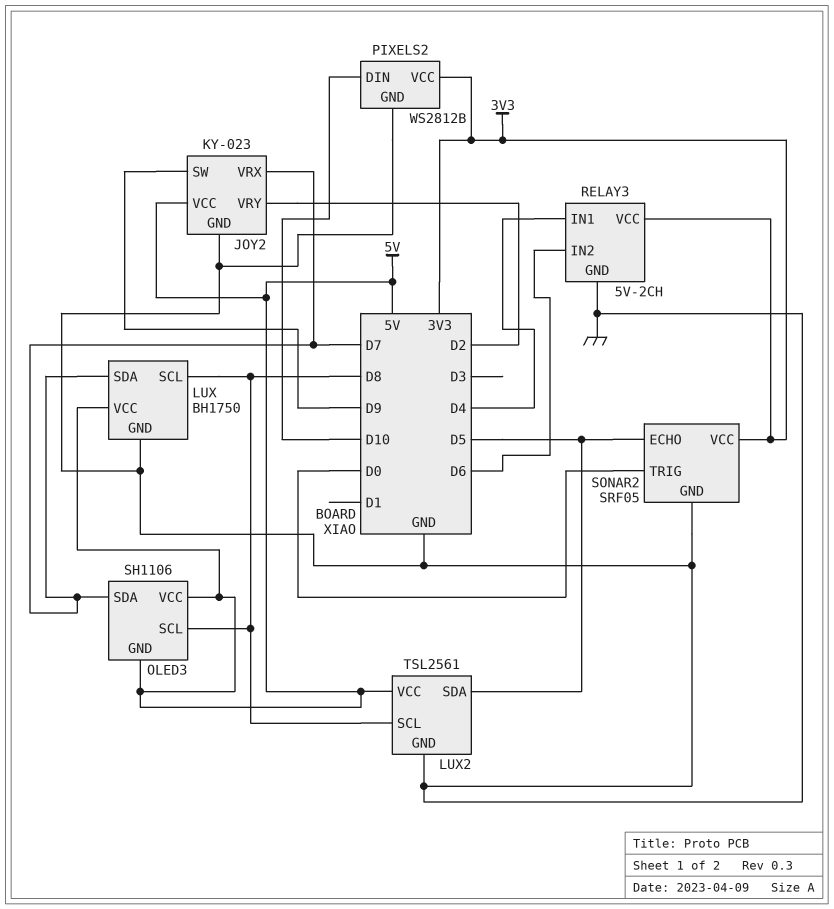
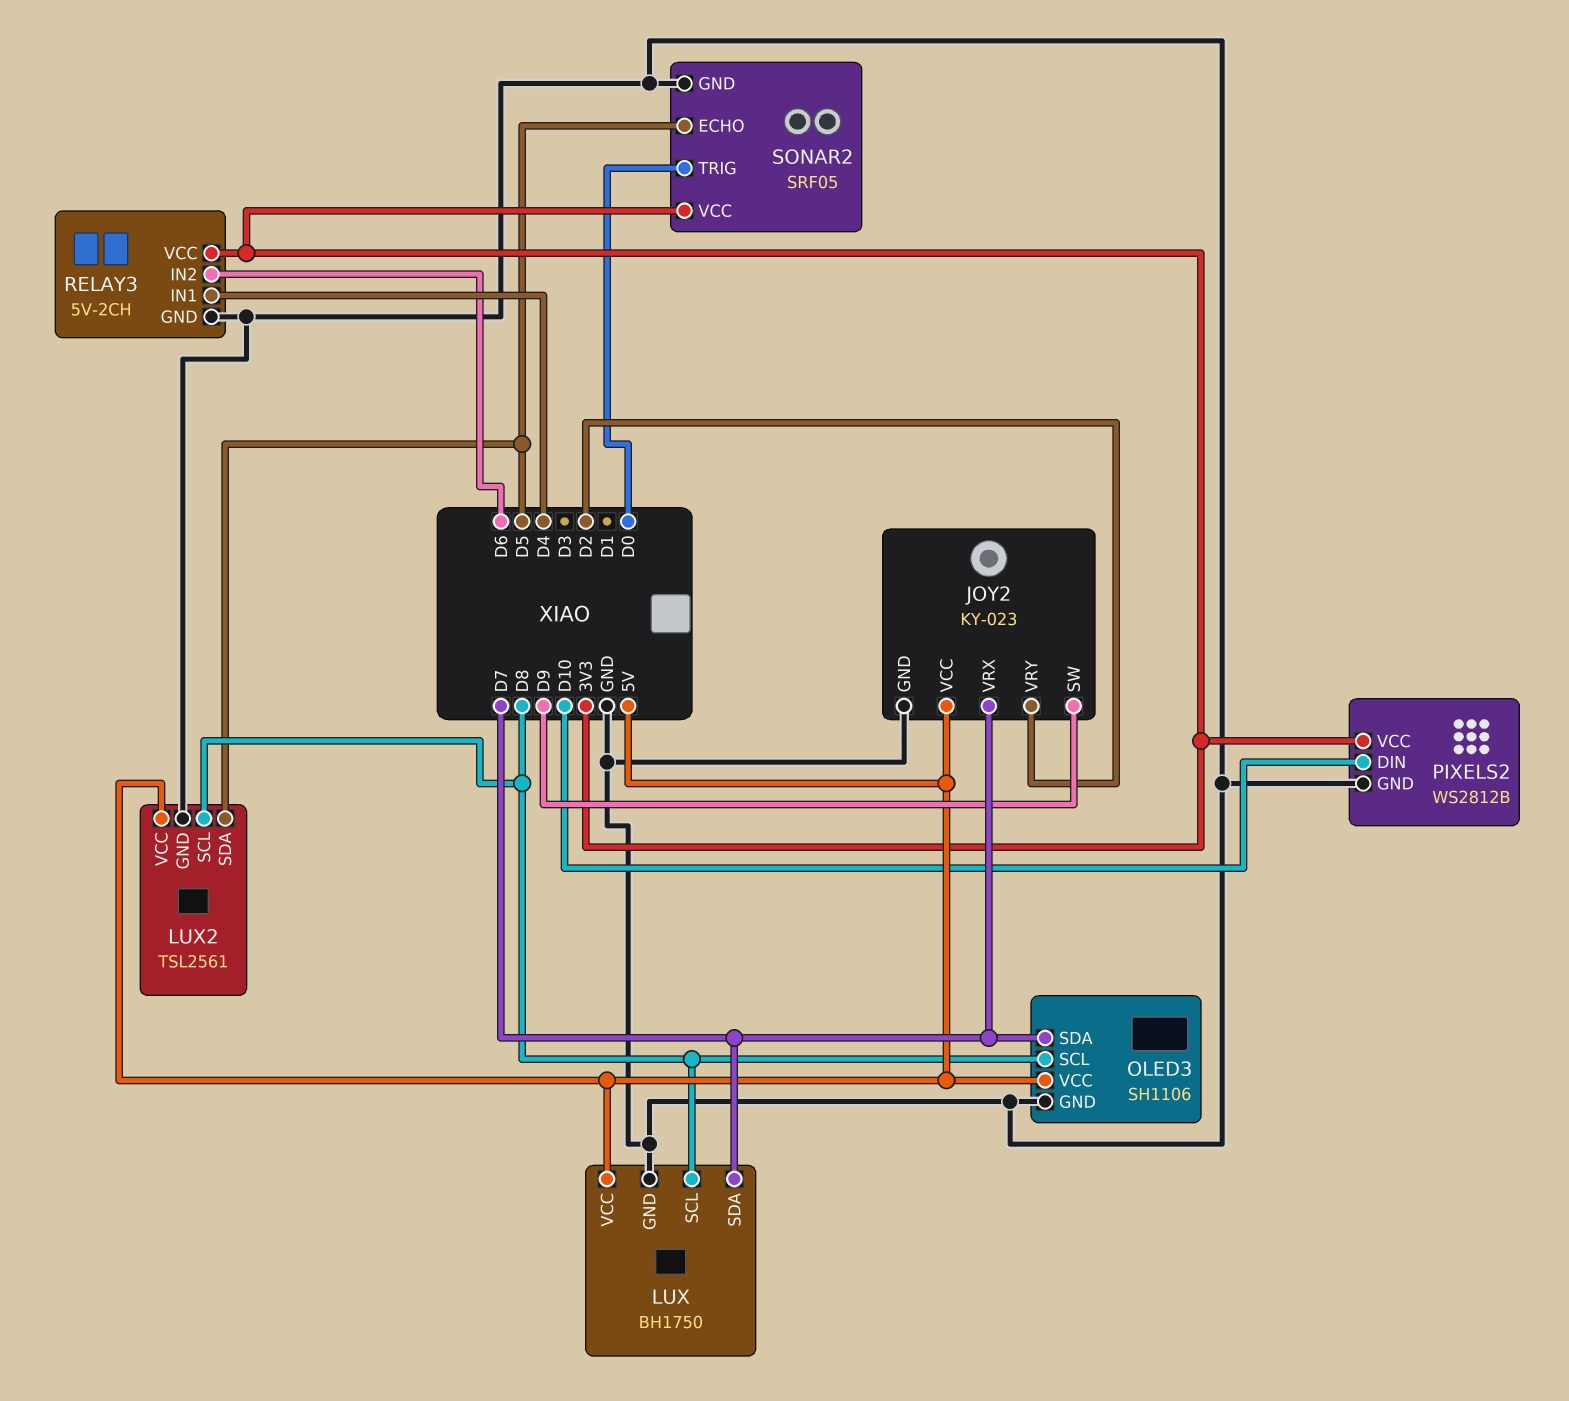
OLED3 pin GND: 5V -> GND

